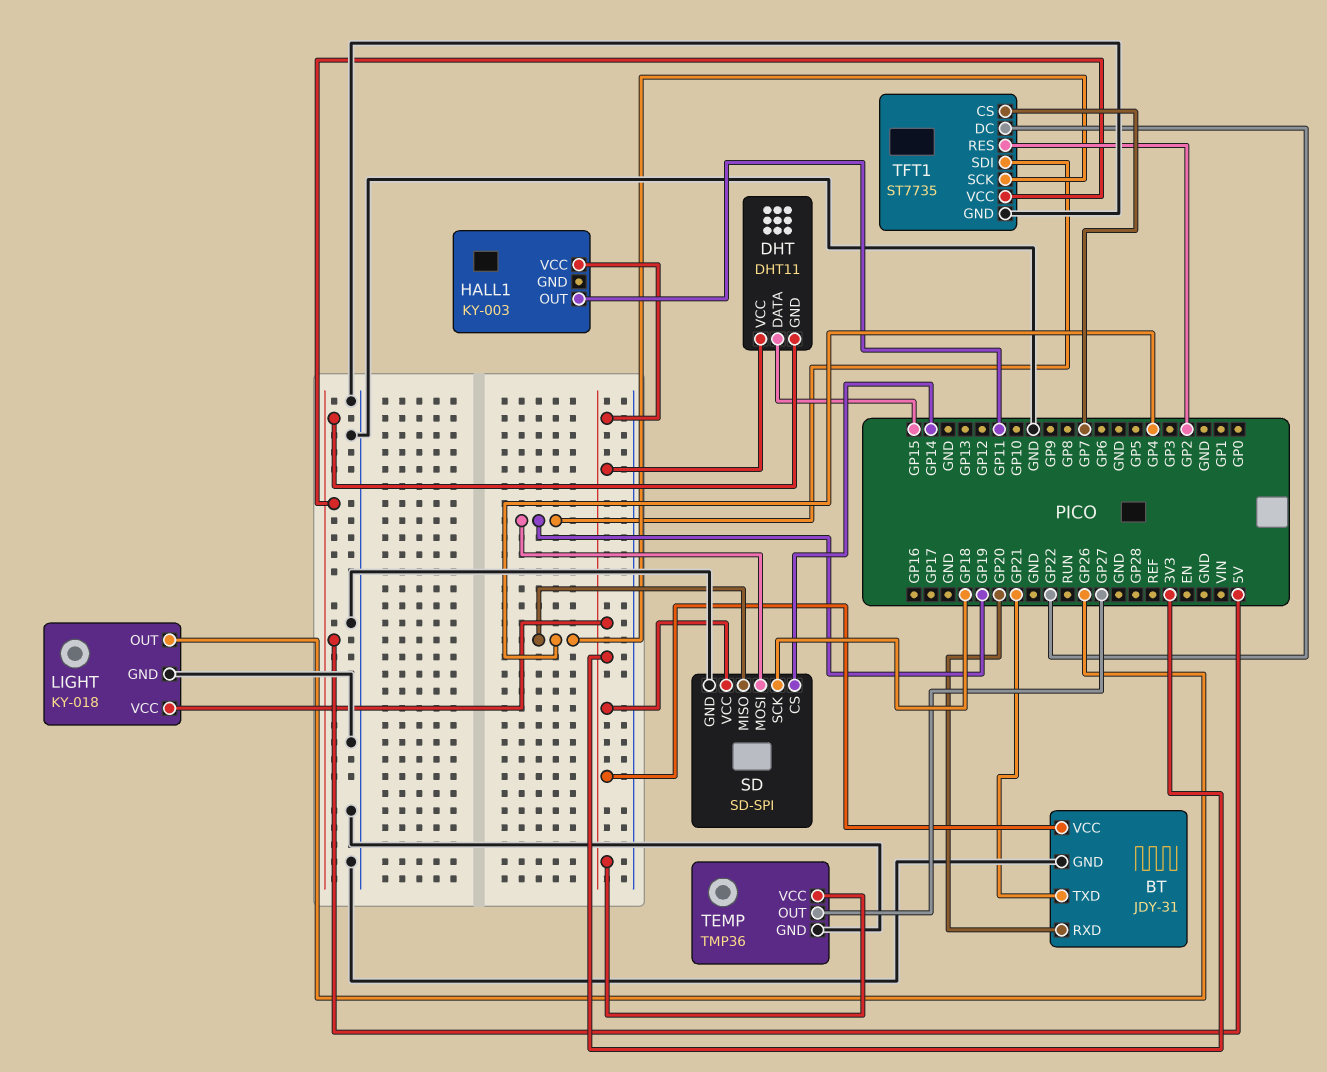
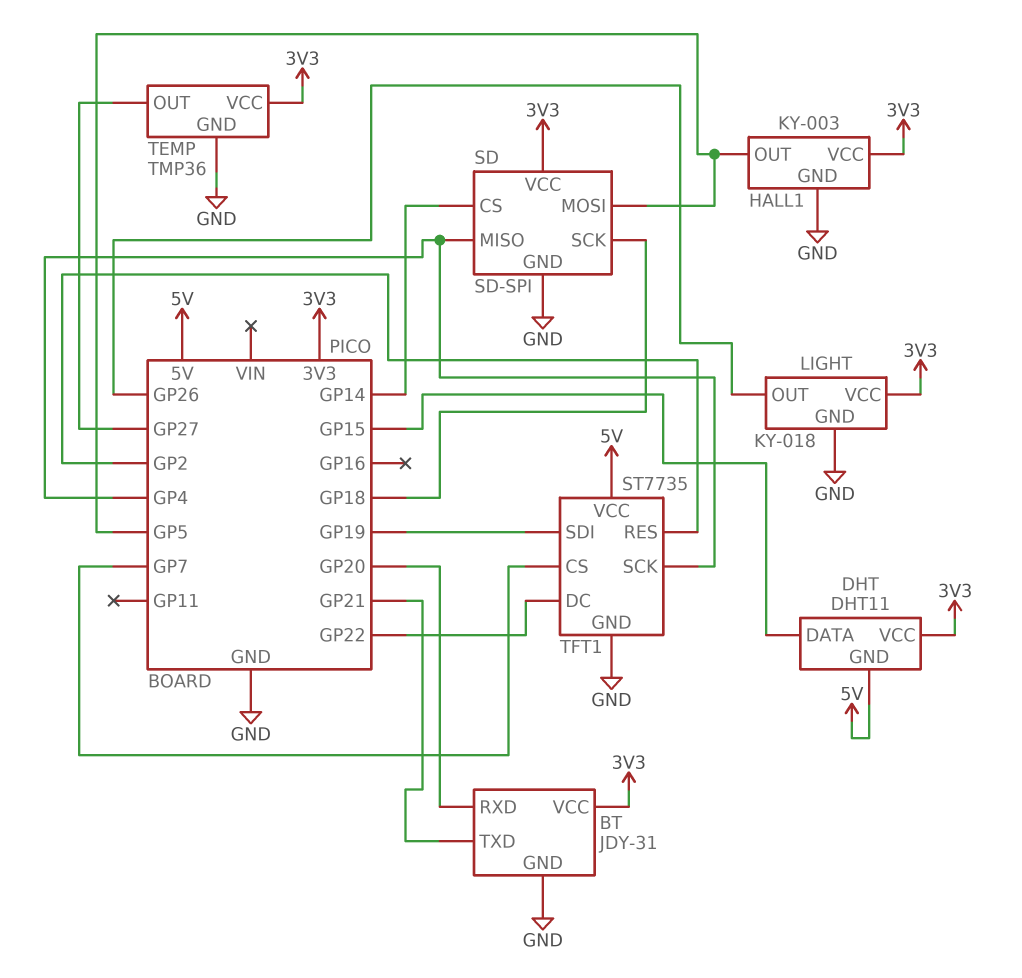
HALL1 pin GND: none -> GND
HALL1 pin OUT: GP11 -> GP5
SD pin MOSI: GP19 -> GP5

